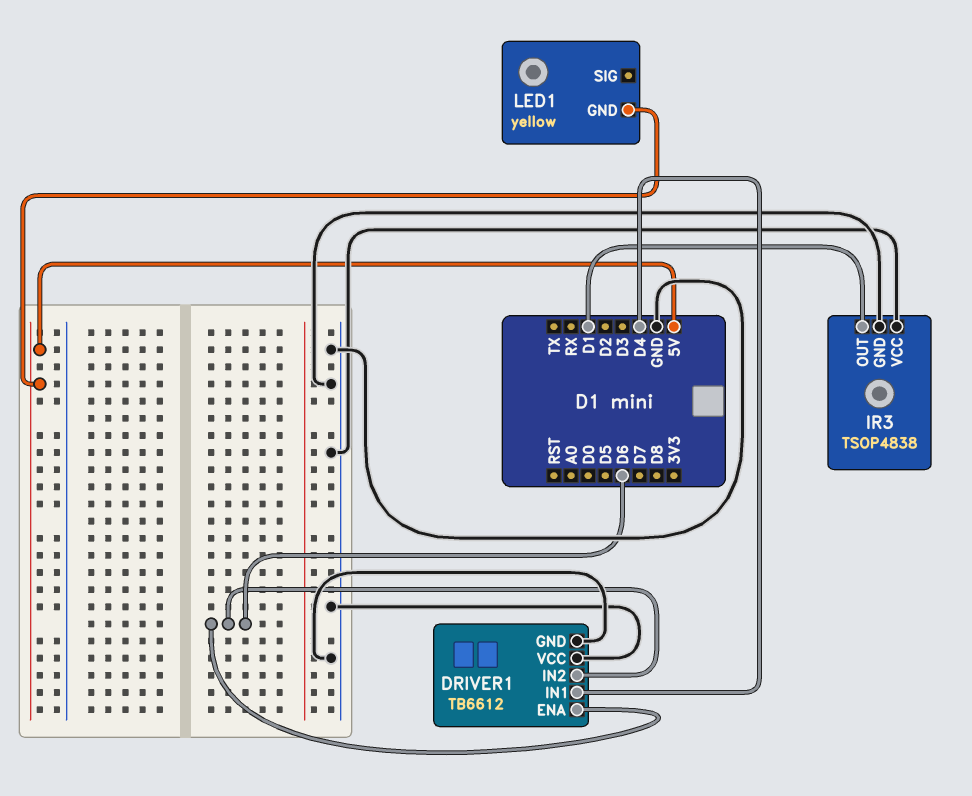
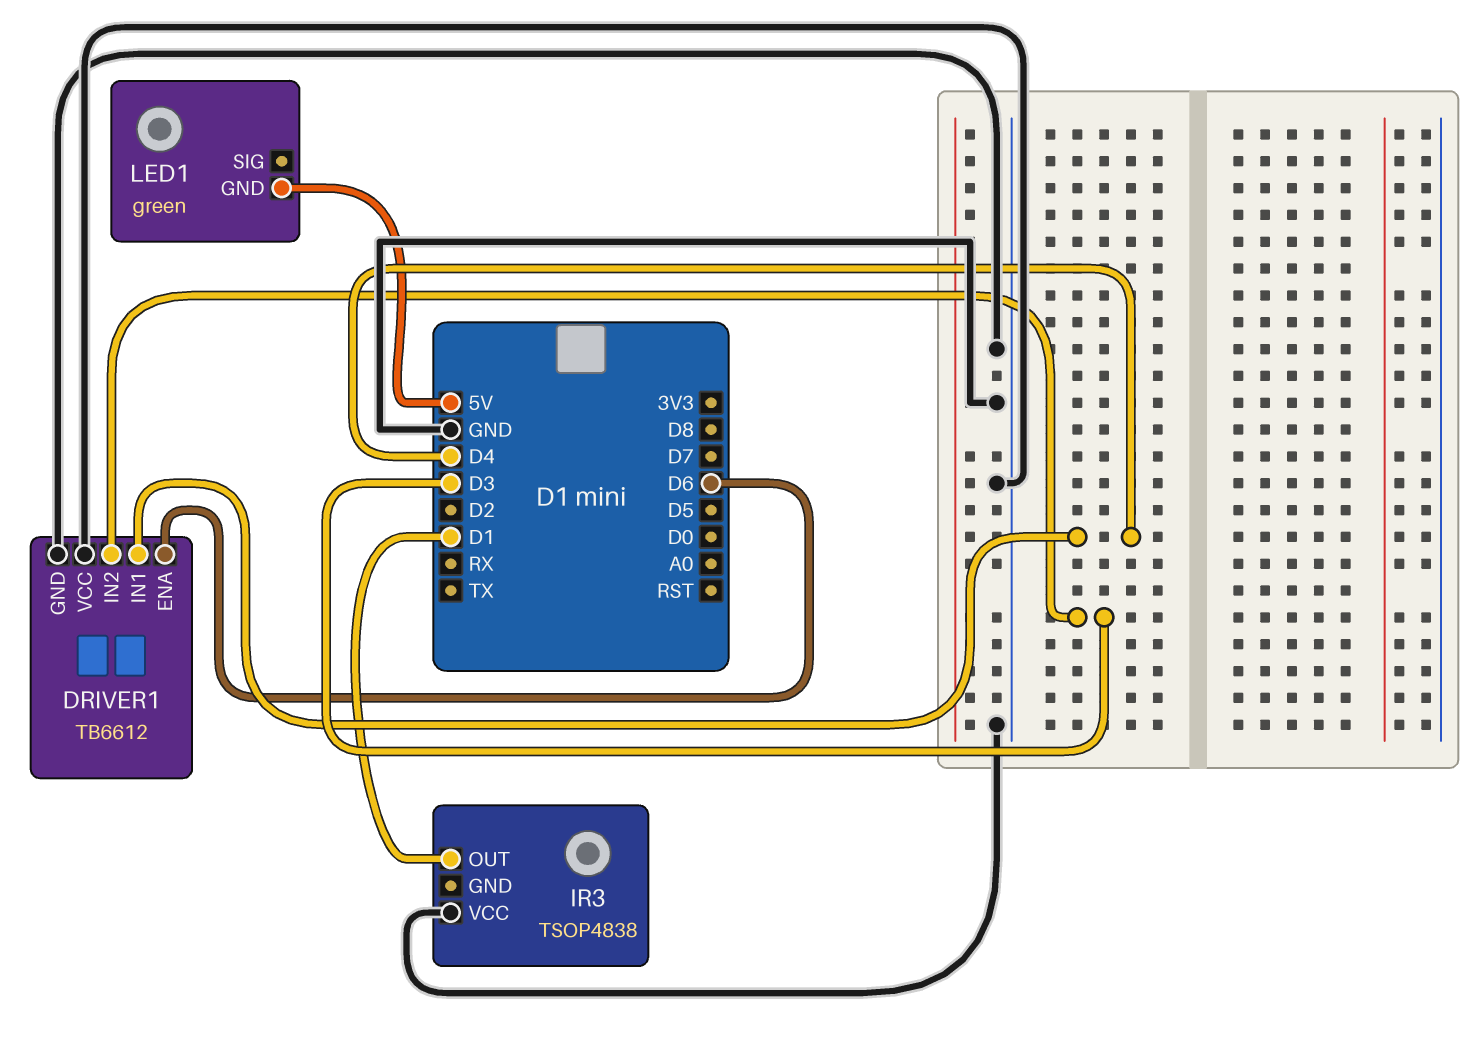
DRIVER1 pin IN2: D6 -> D3
IR3 pin GND: GND -> none
LED1: yellow -> green

